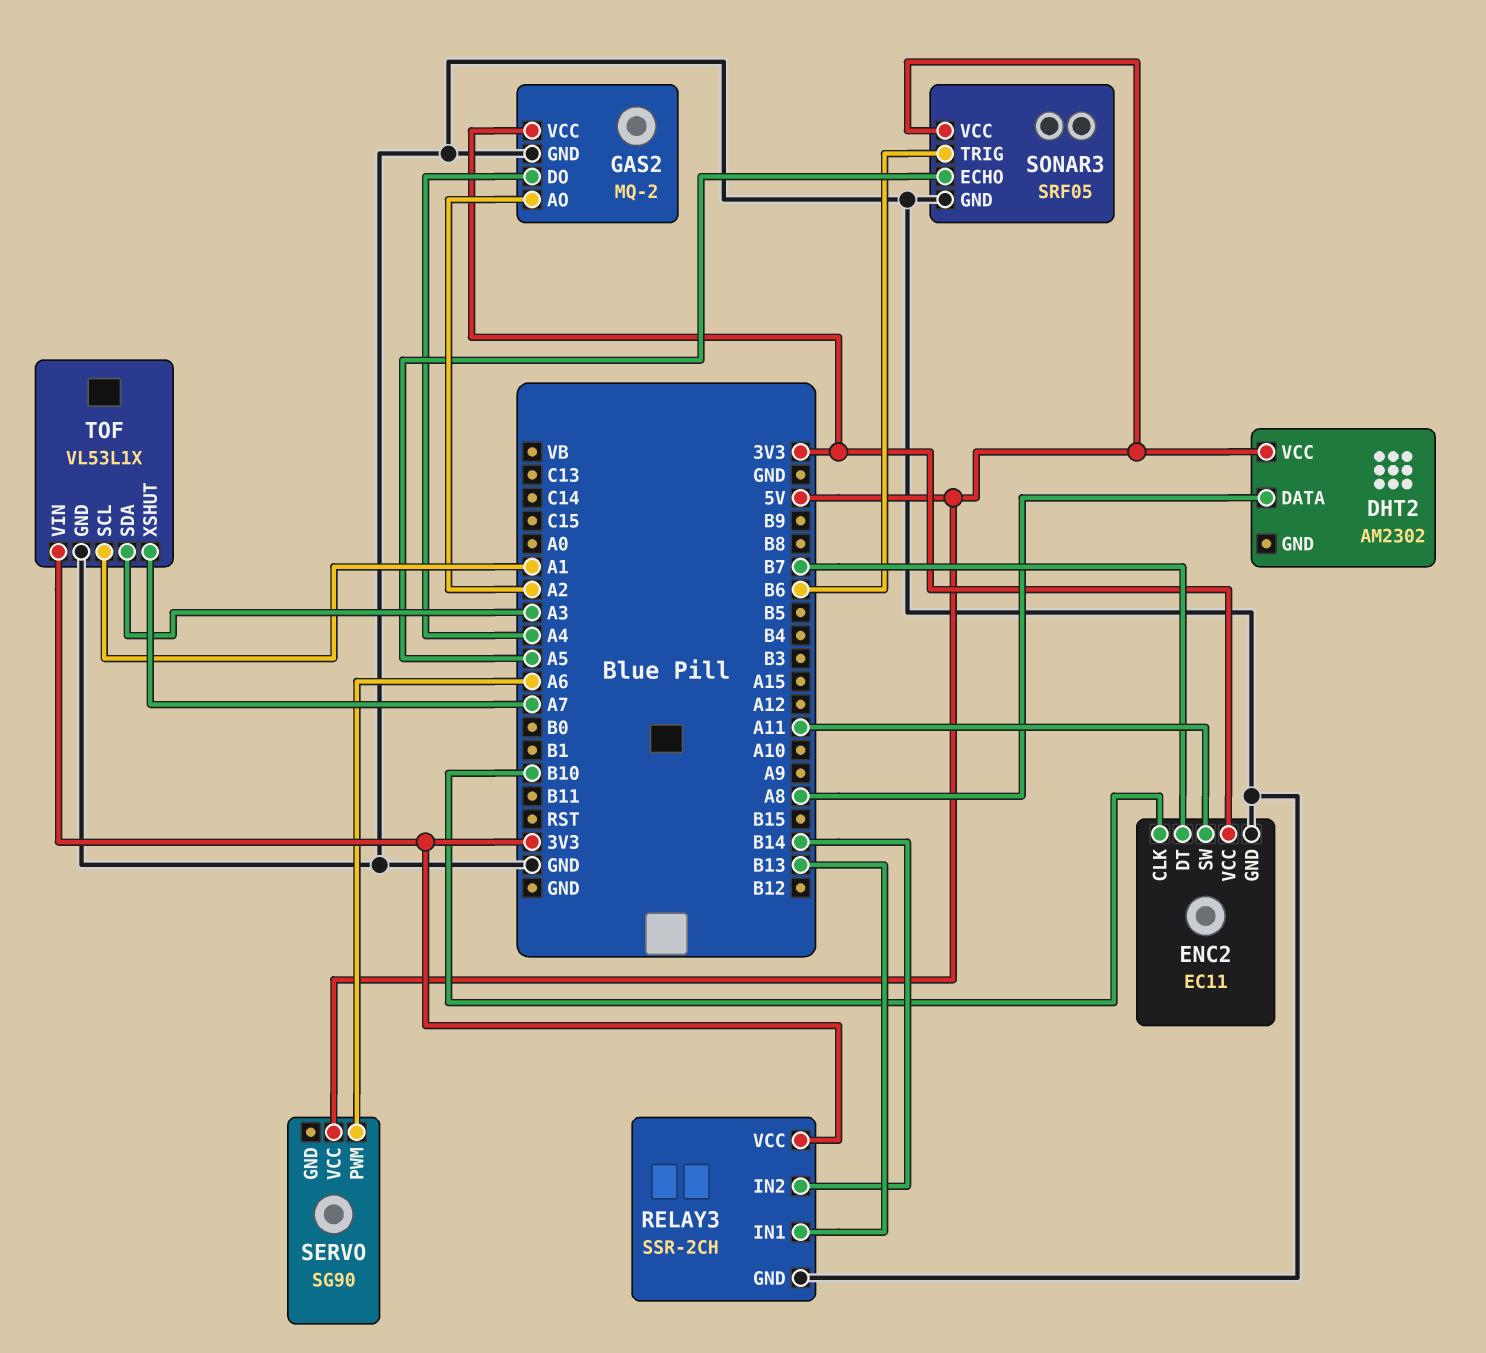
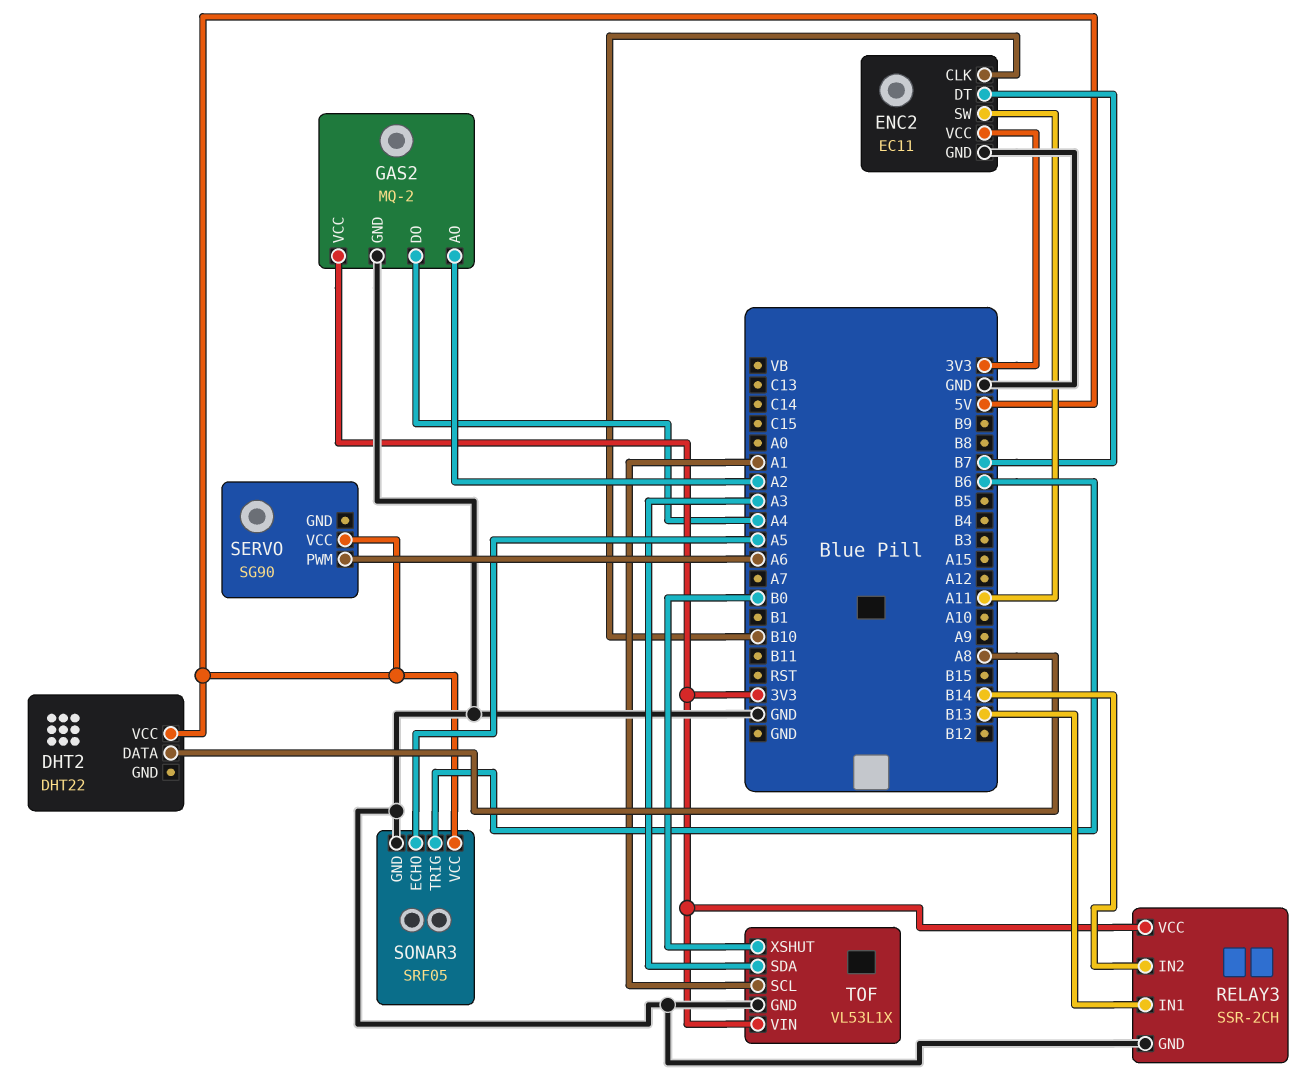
DHT2: AM2302 -> DHT22
TOF pin XSHUT: A7 -> B0

